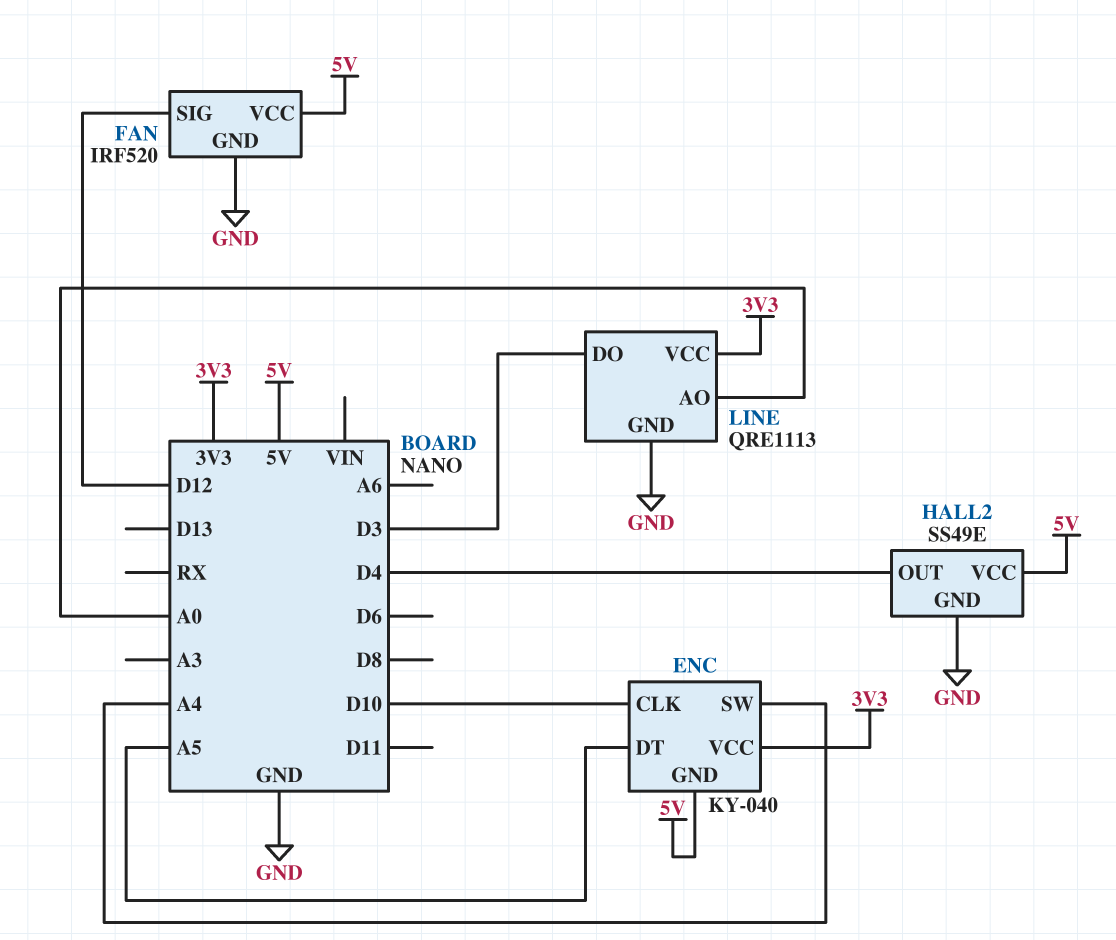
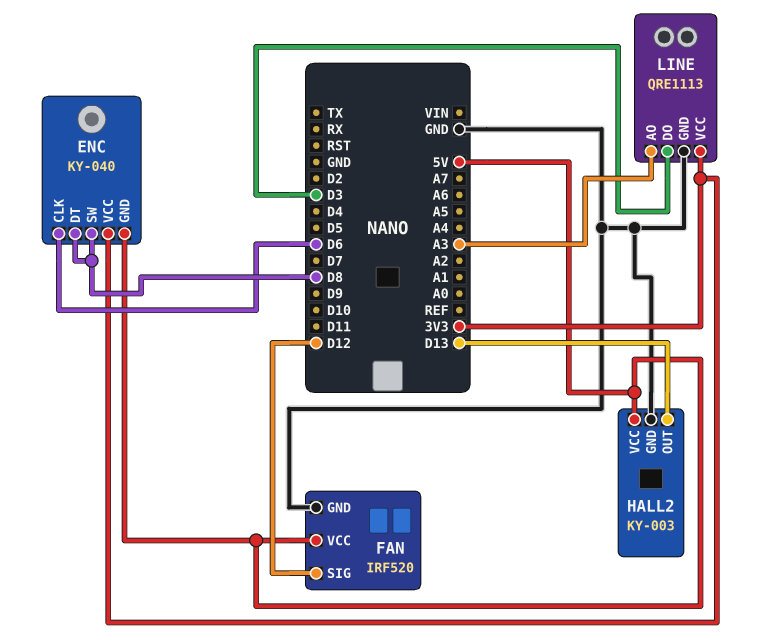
ENC pin CLK: D10 -> D6
ENC pin DT: A5 -> D8
ENC pin SW: A4 -> D8
HALL2: SS49E -> KY-003
HALL2 pin OUT: D4 -> D13
LINE pin AO: A0 -> A3

